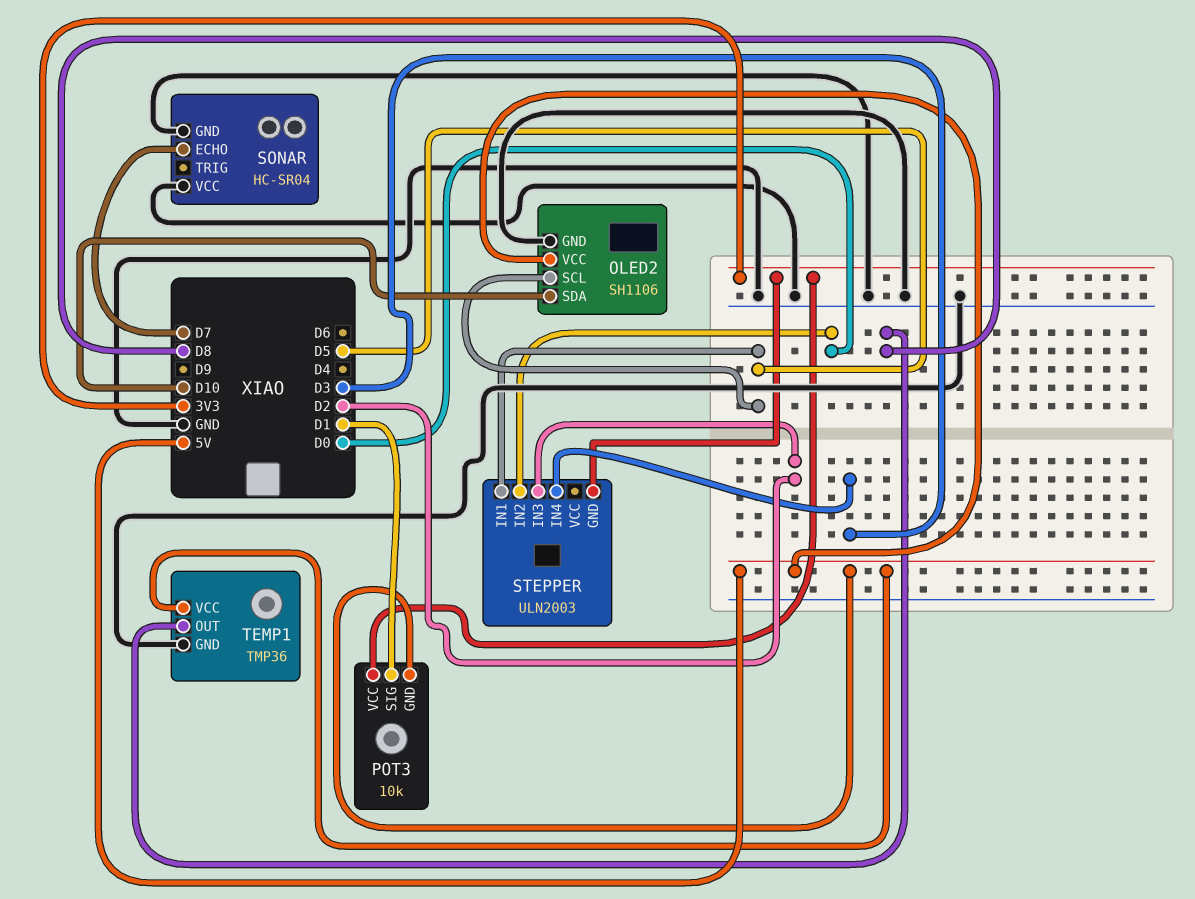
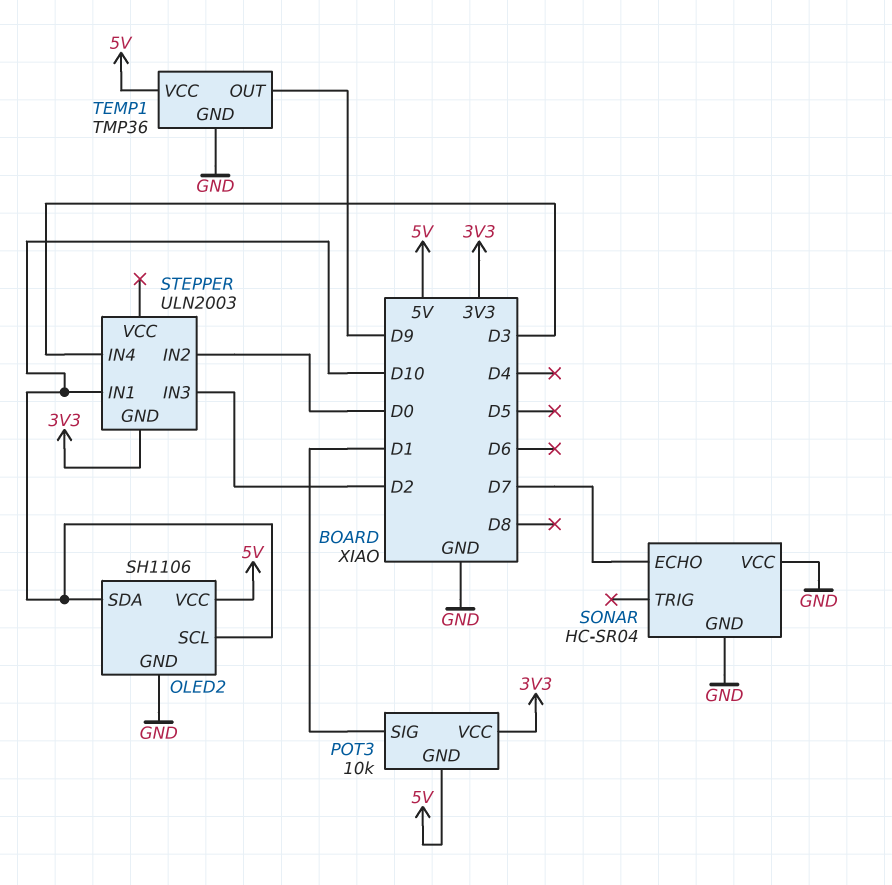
OLED2 pin SCL: D5 -> D10
STEPPER pin IN1: D5 -> D10
TEMP1 pin OUT: D8 -> D9

